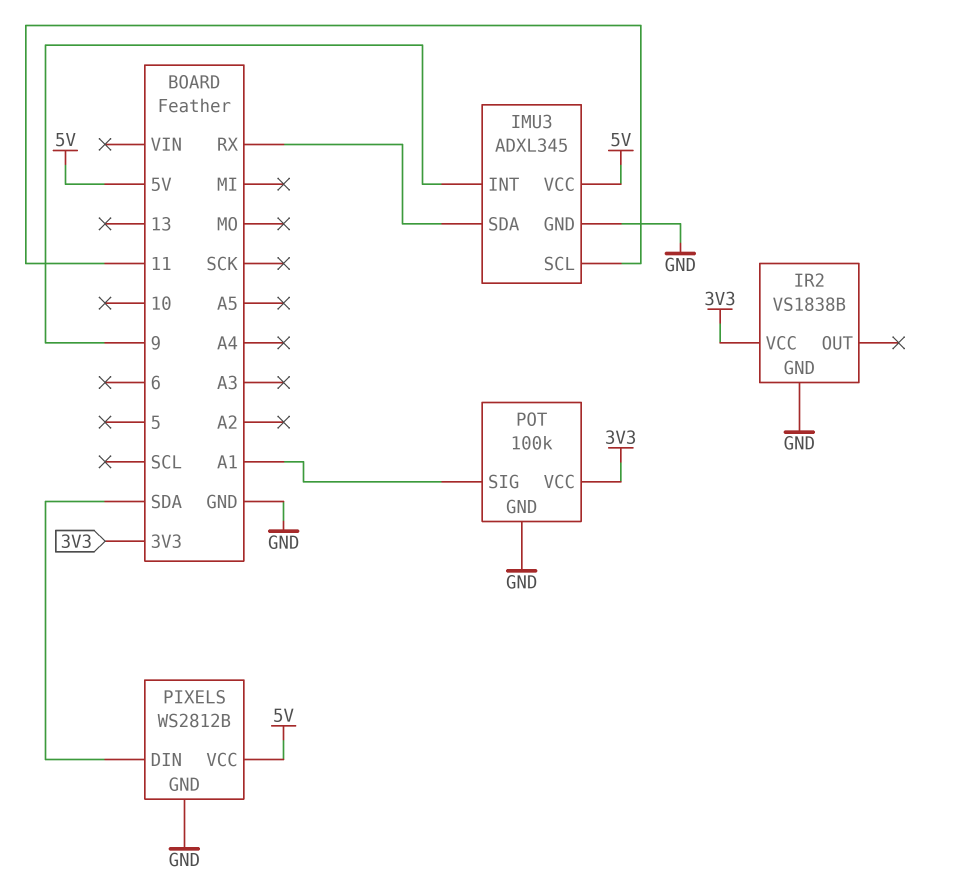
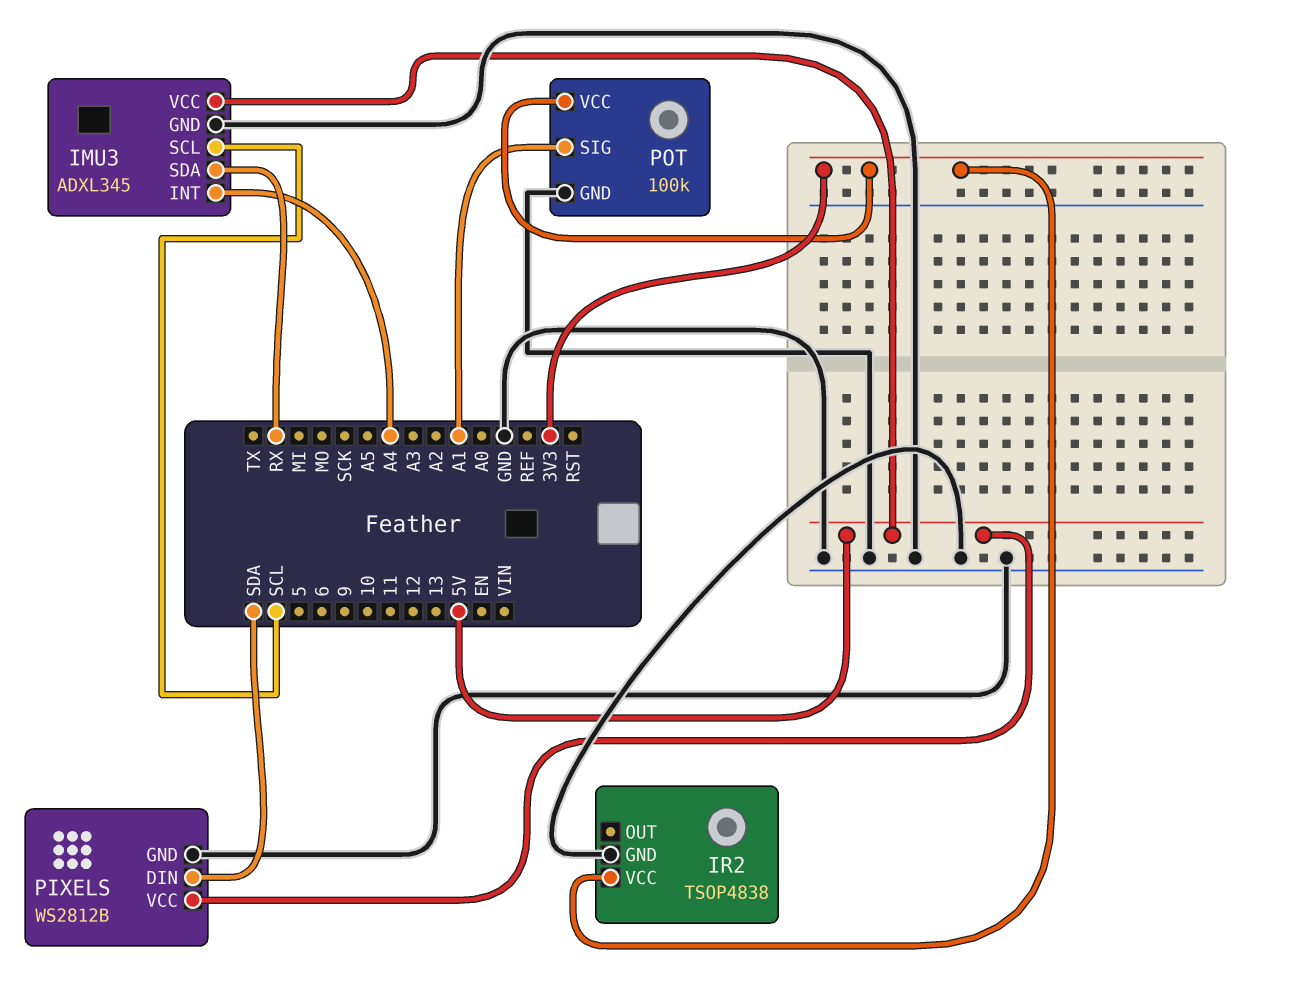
IMU3 pin INT: 9 -> A4
IMU3 pin SCL: 11 -> SCL
IR2: VS1838B -> TSOP4838

